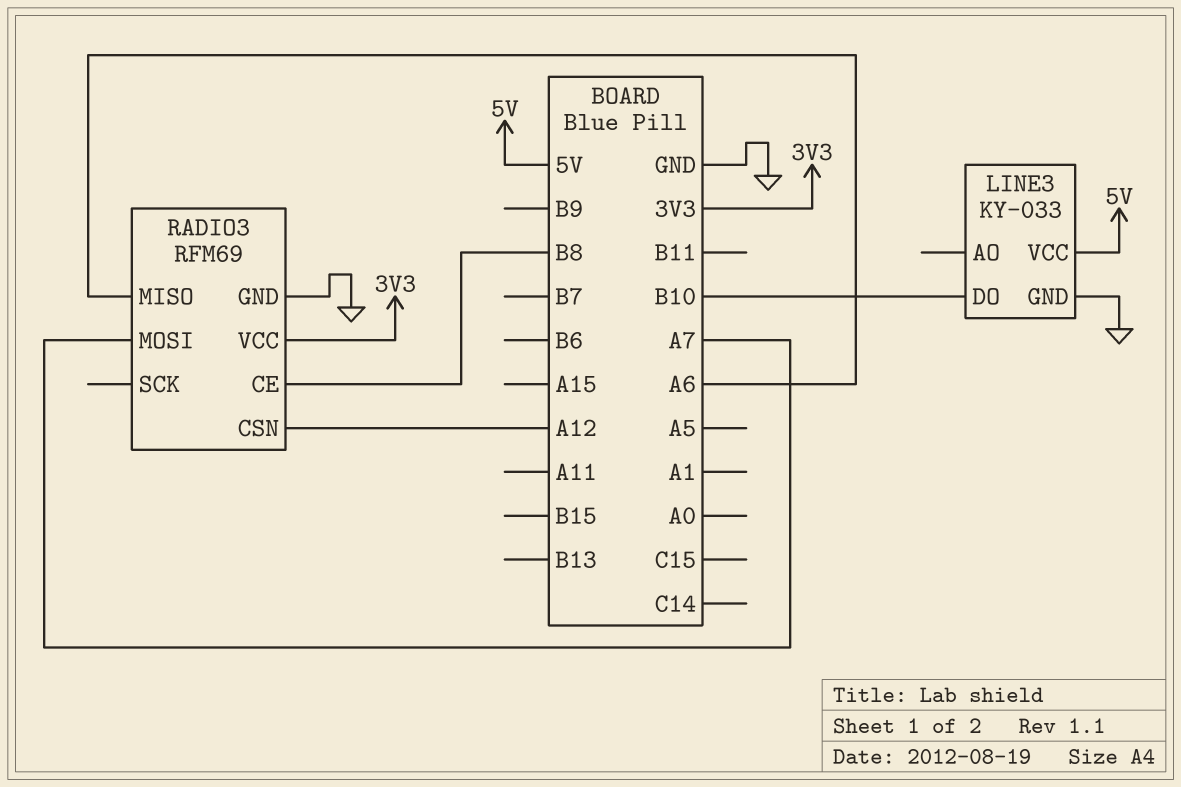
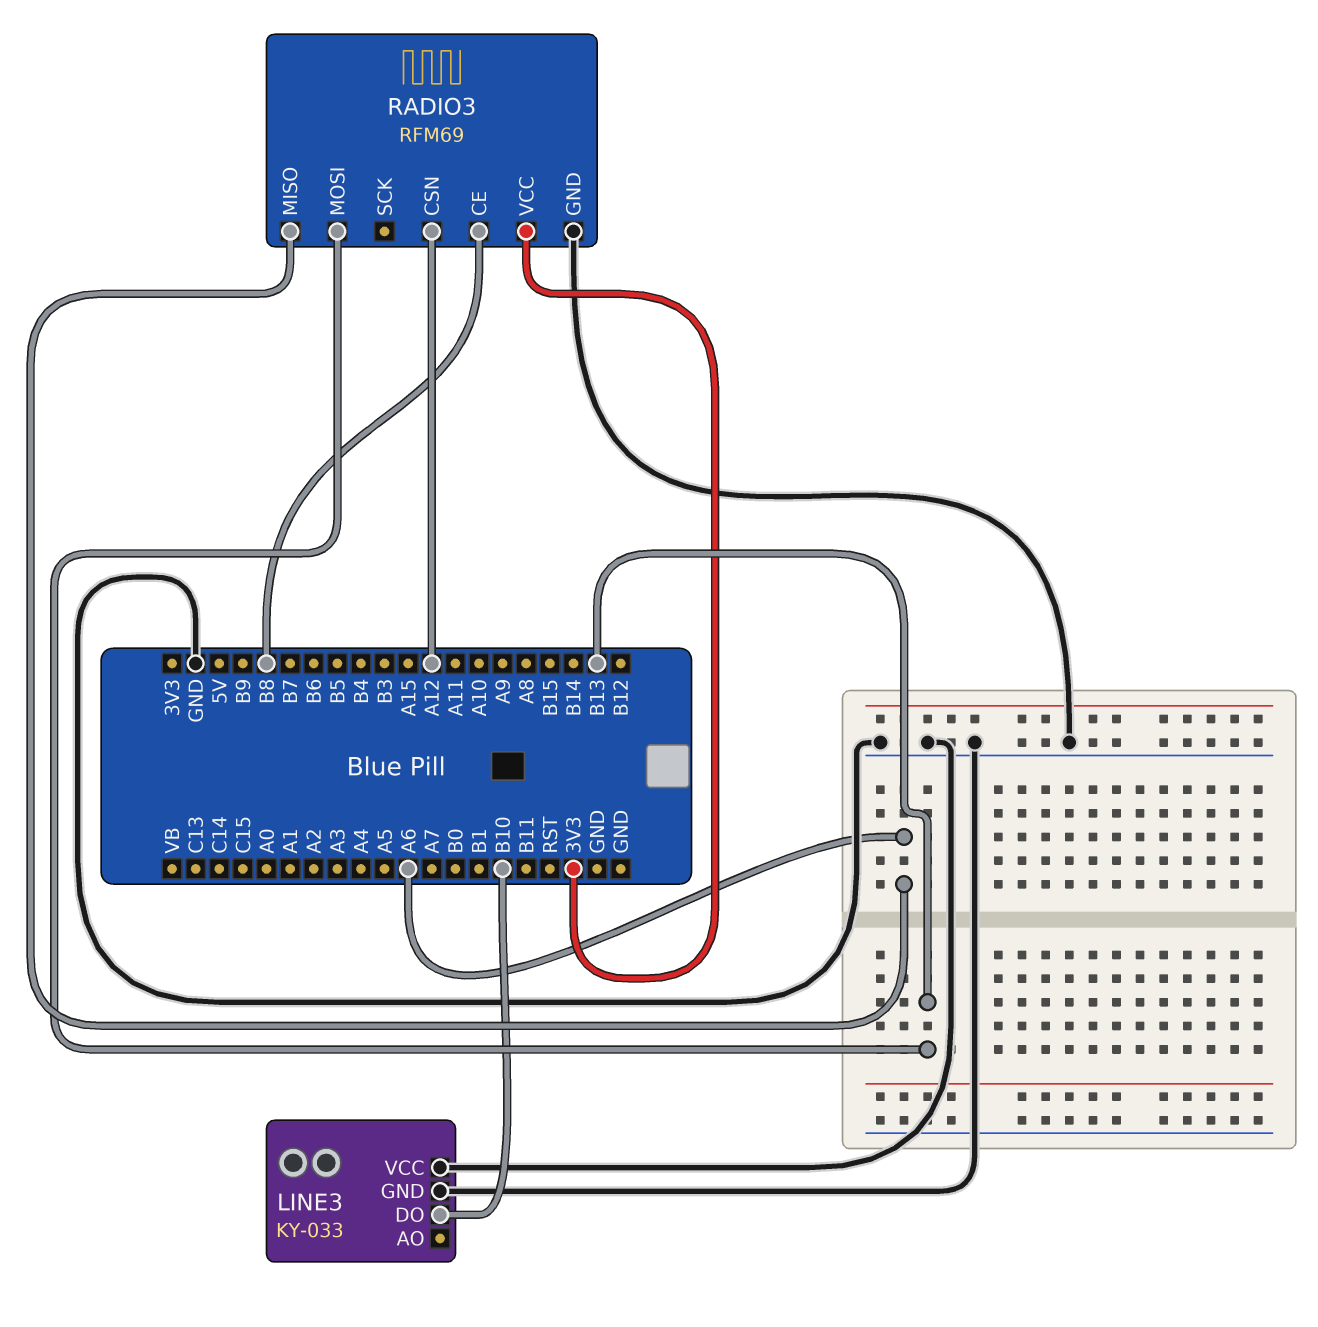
LINE3 pin VCC: 5V -> GND
RADIO3 pin MOSI: A7 -> B13

